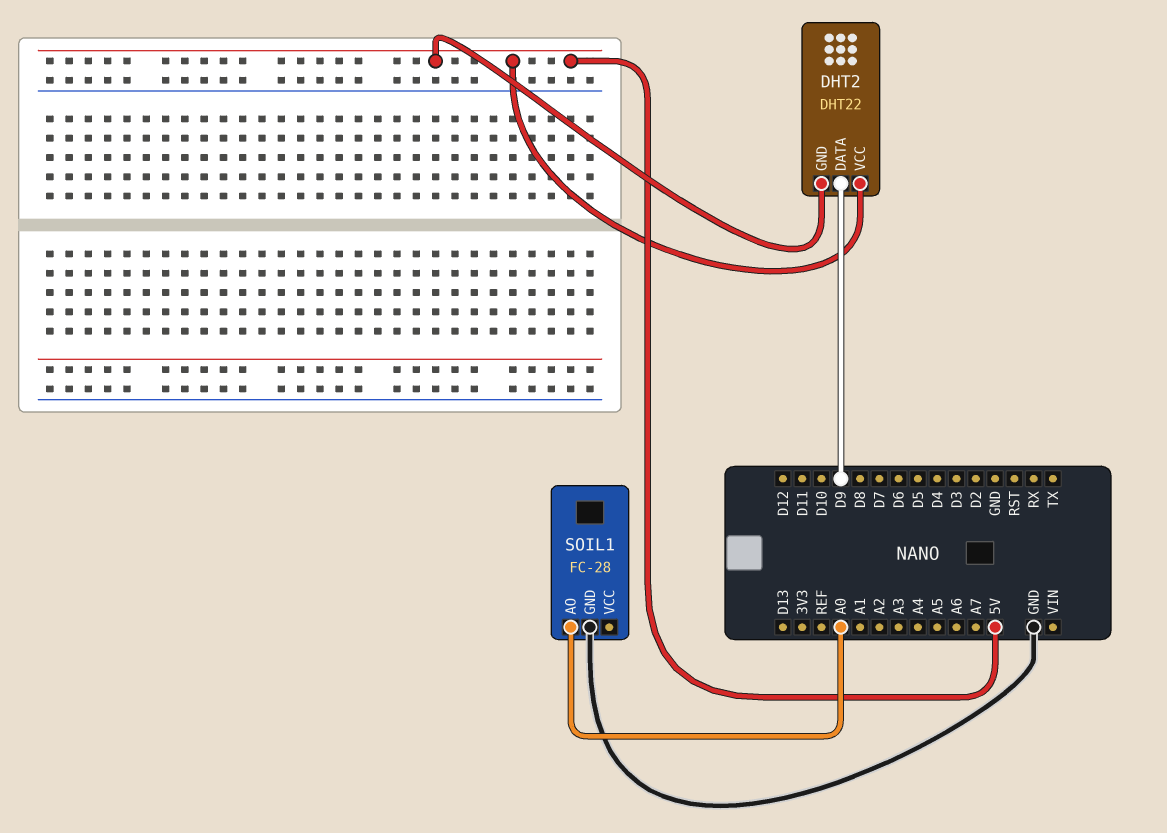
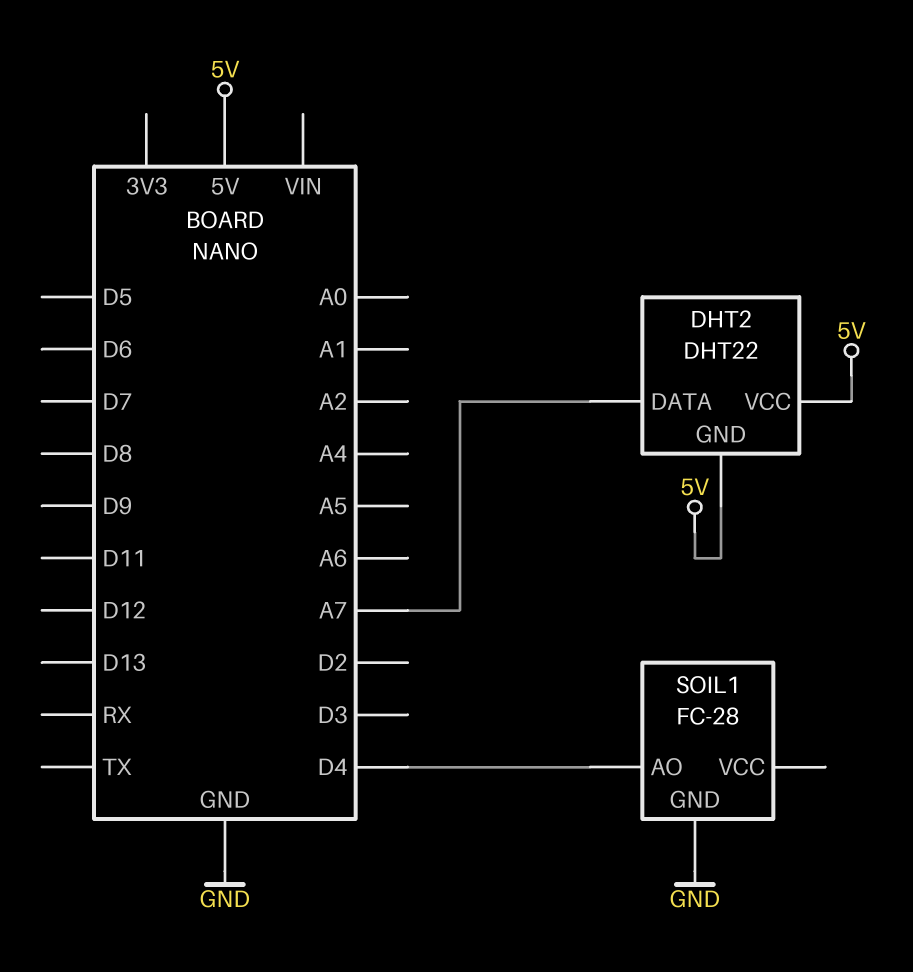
DHT2 pin DATA: D9 -> A7
SOIL1 pin AO: A0 -> D4

